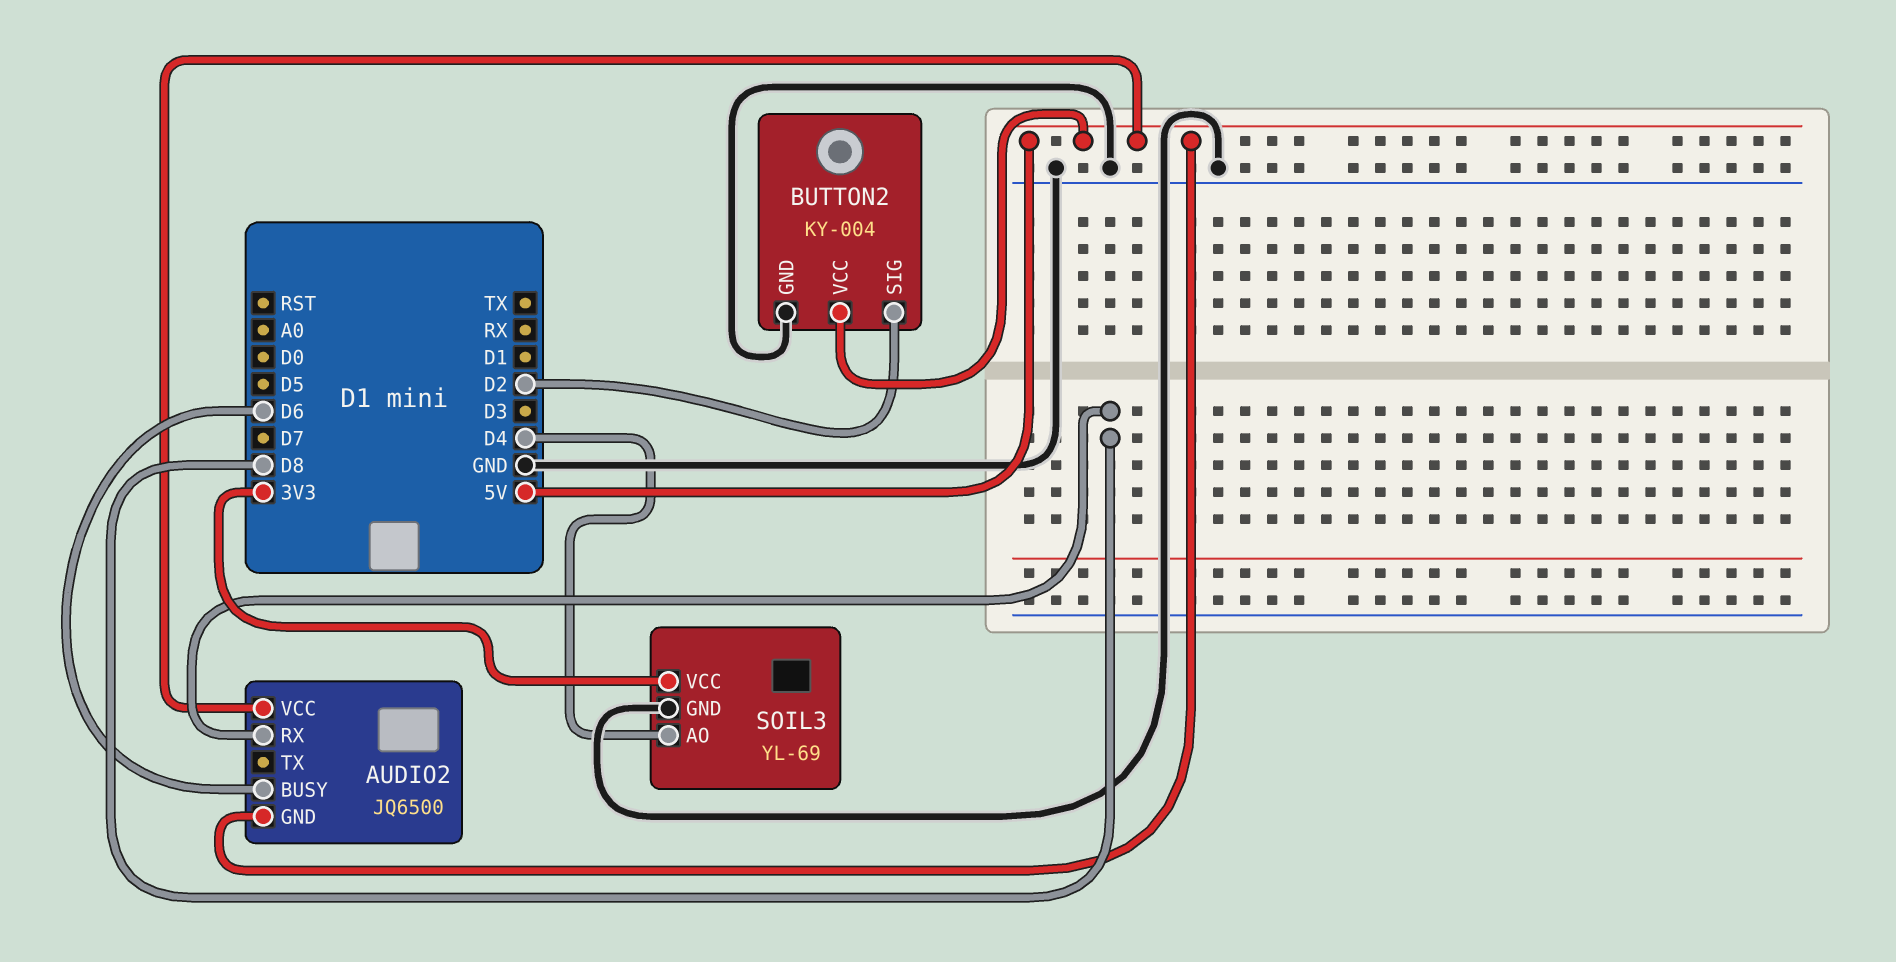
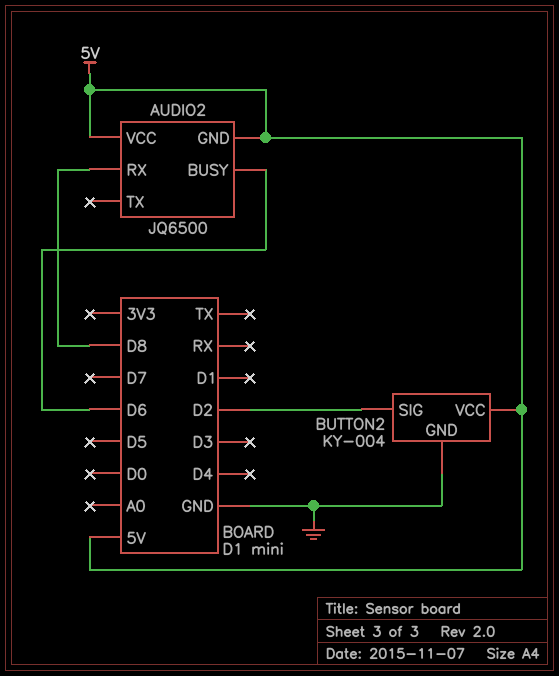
SOIL3: YL-69 -> none
SOIL3 pin AO: D4 -> none
SOIL3 pin GND: GND -> none
SOIL3 pin VCC: 3V3 -> none

